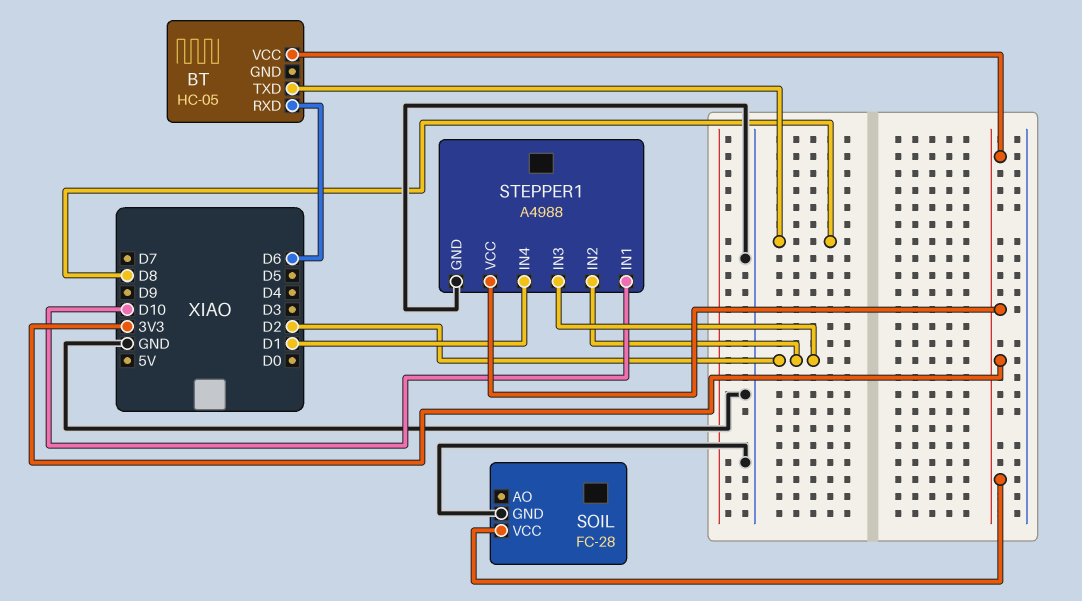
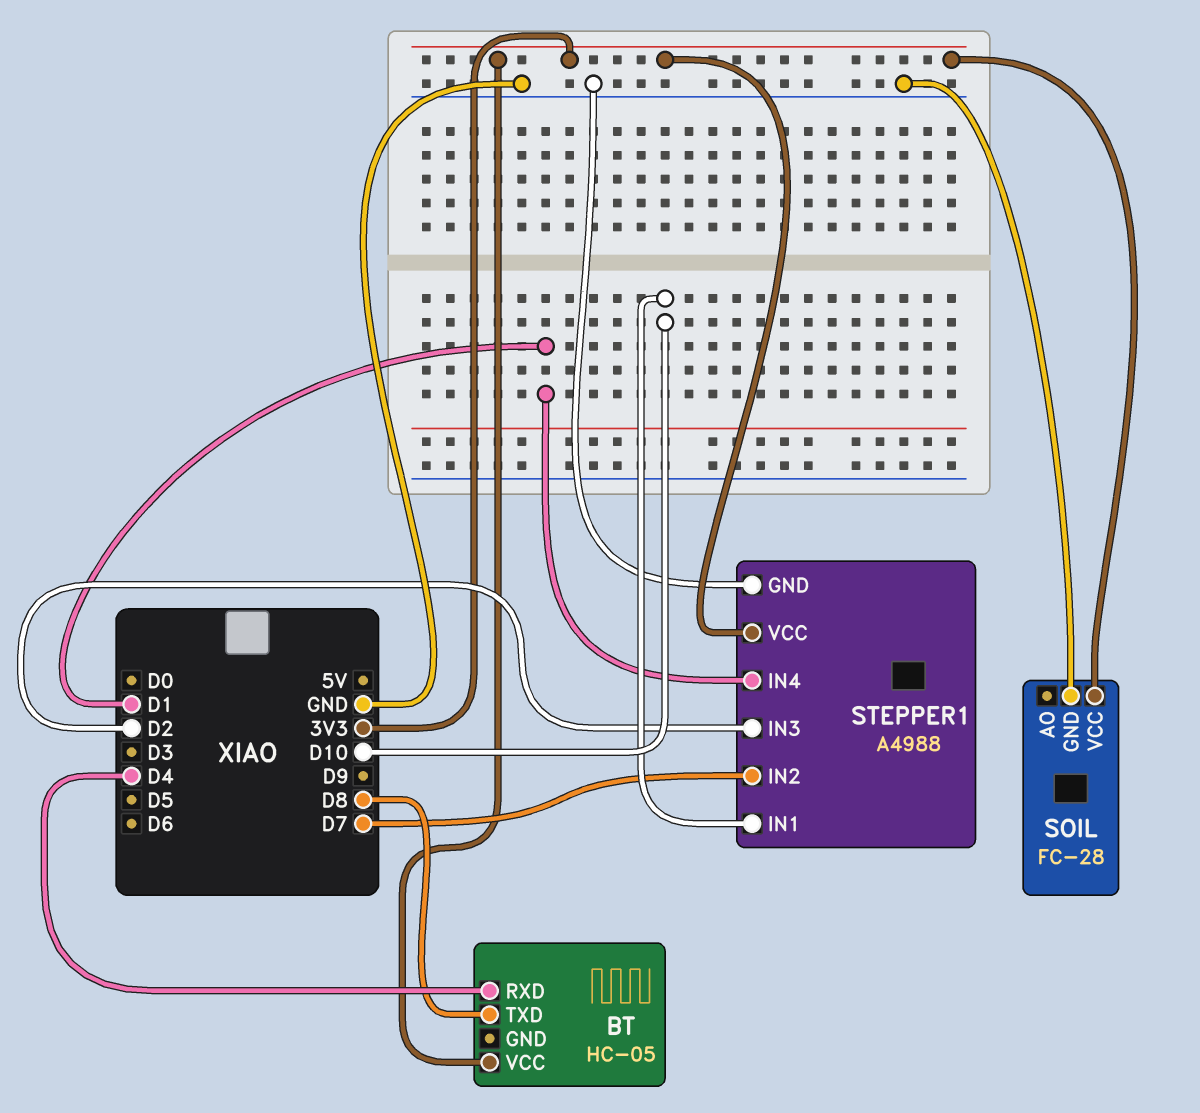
BT pin RXD: D6 -> D4
STEPPER1 pin IN2: D2 -> D7

